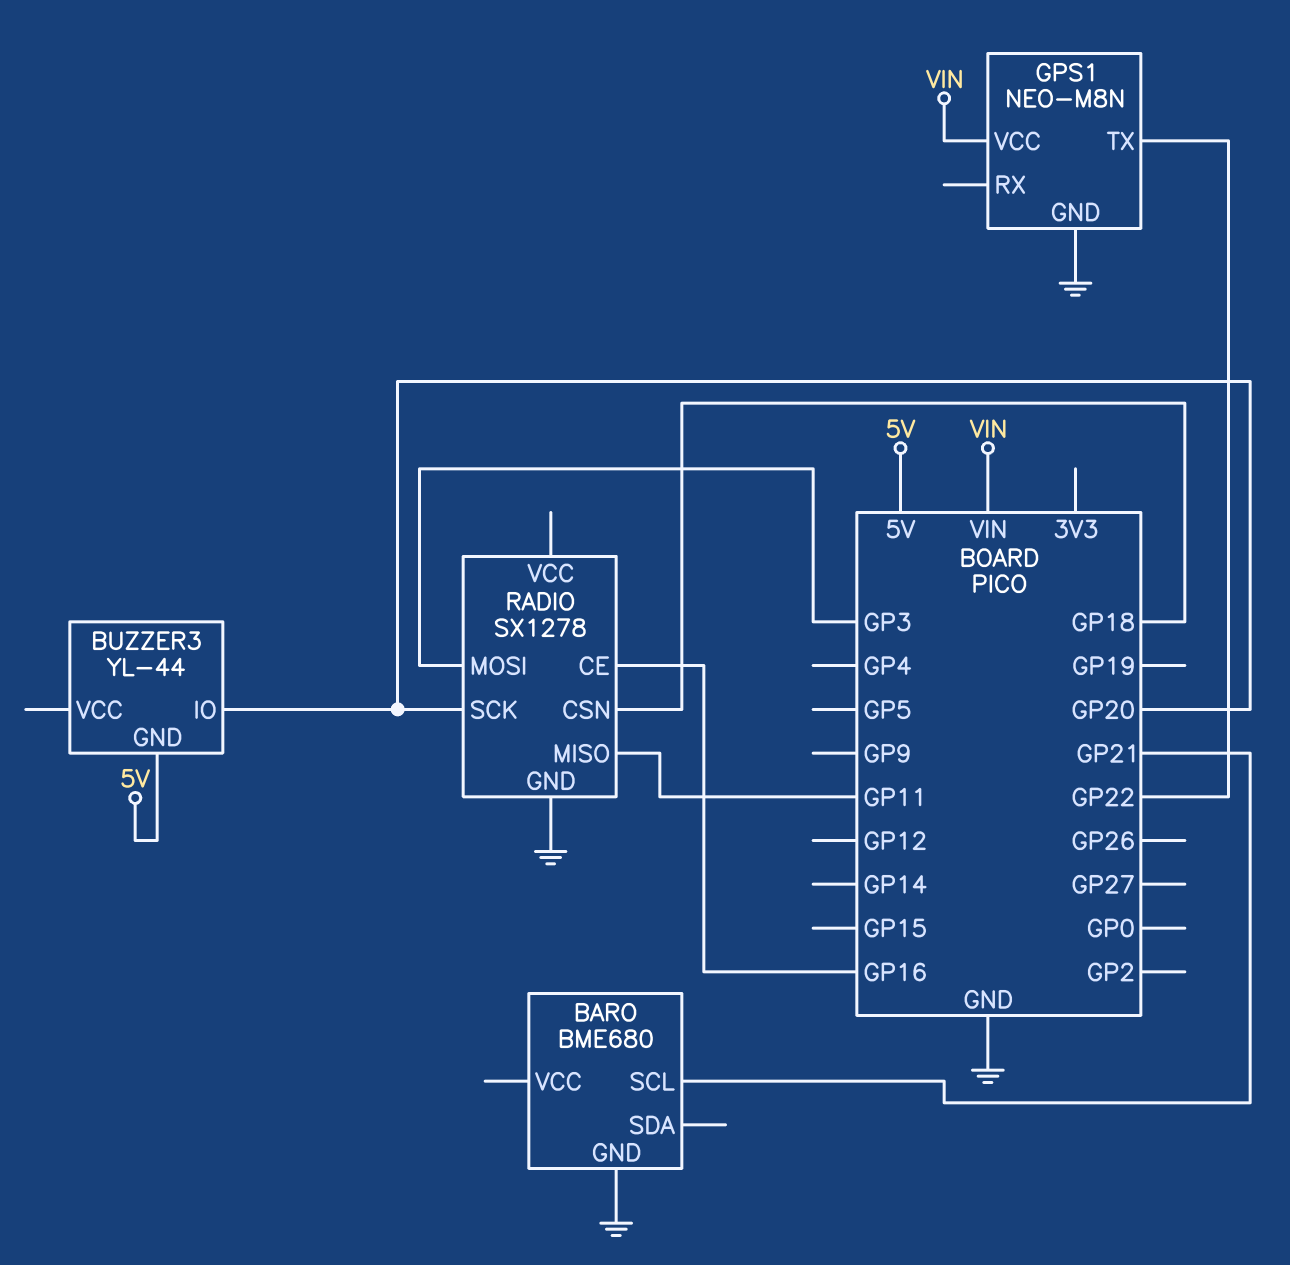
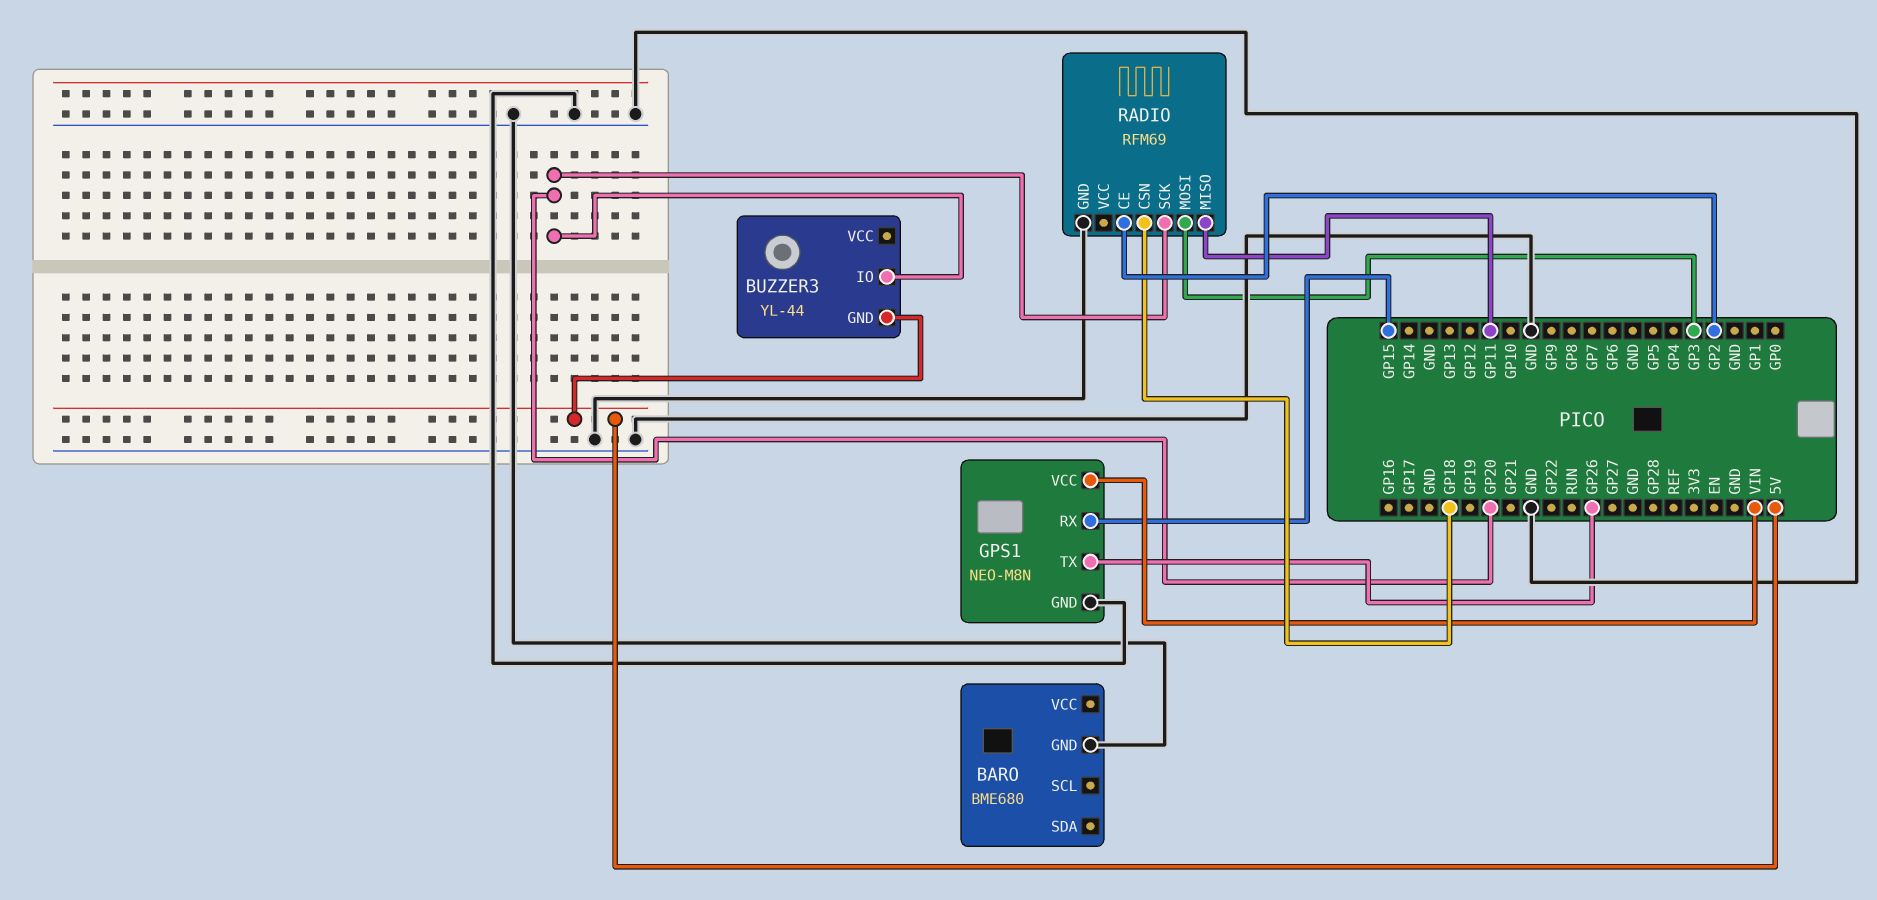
BARO pin SCL: GP21 -> none
GPS1 pin RX: none -> GP15
GPS1 pin TX: GP22 -> GP26
RADIO: SX1278 -> RFM69
RADIO pin CE: GP16 -> GP2

